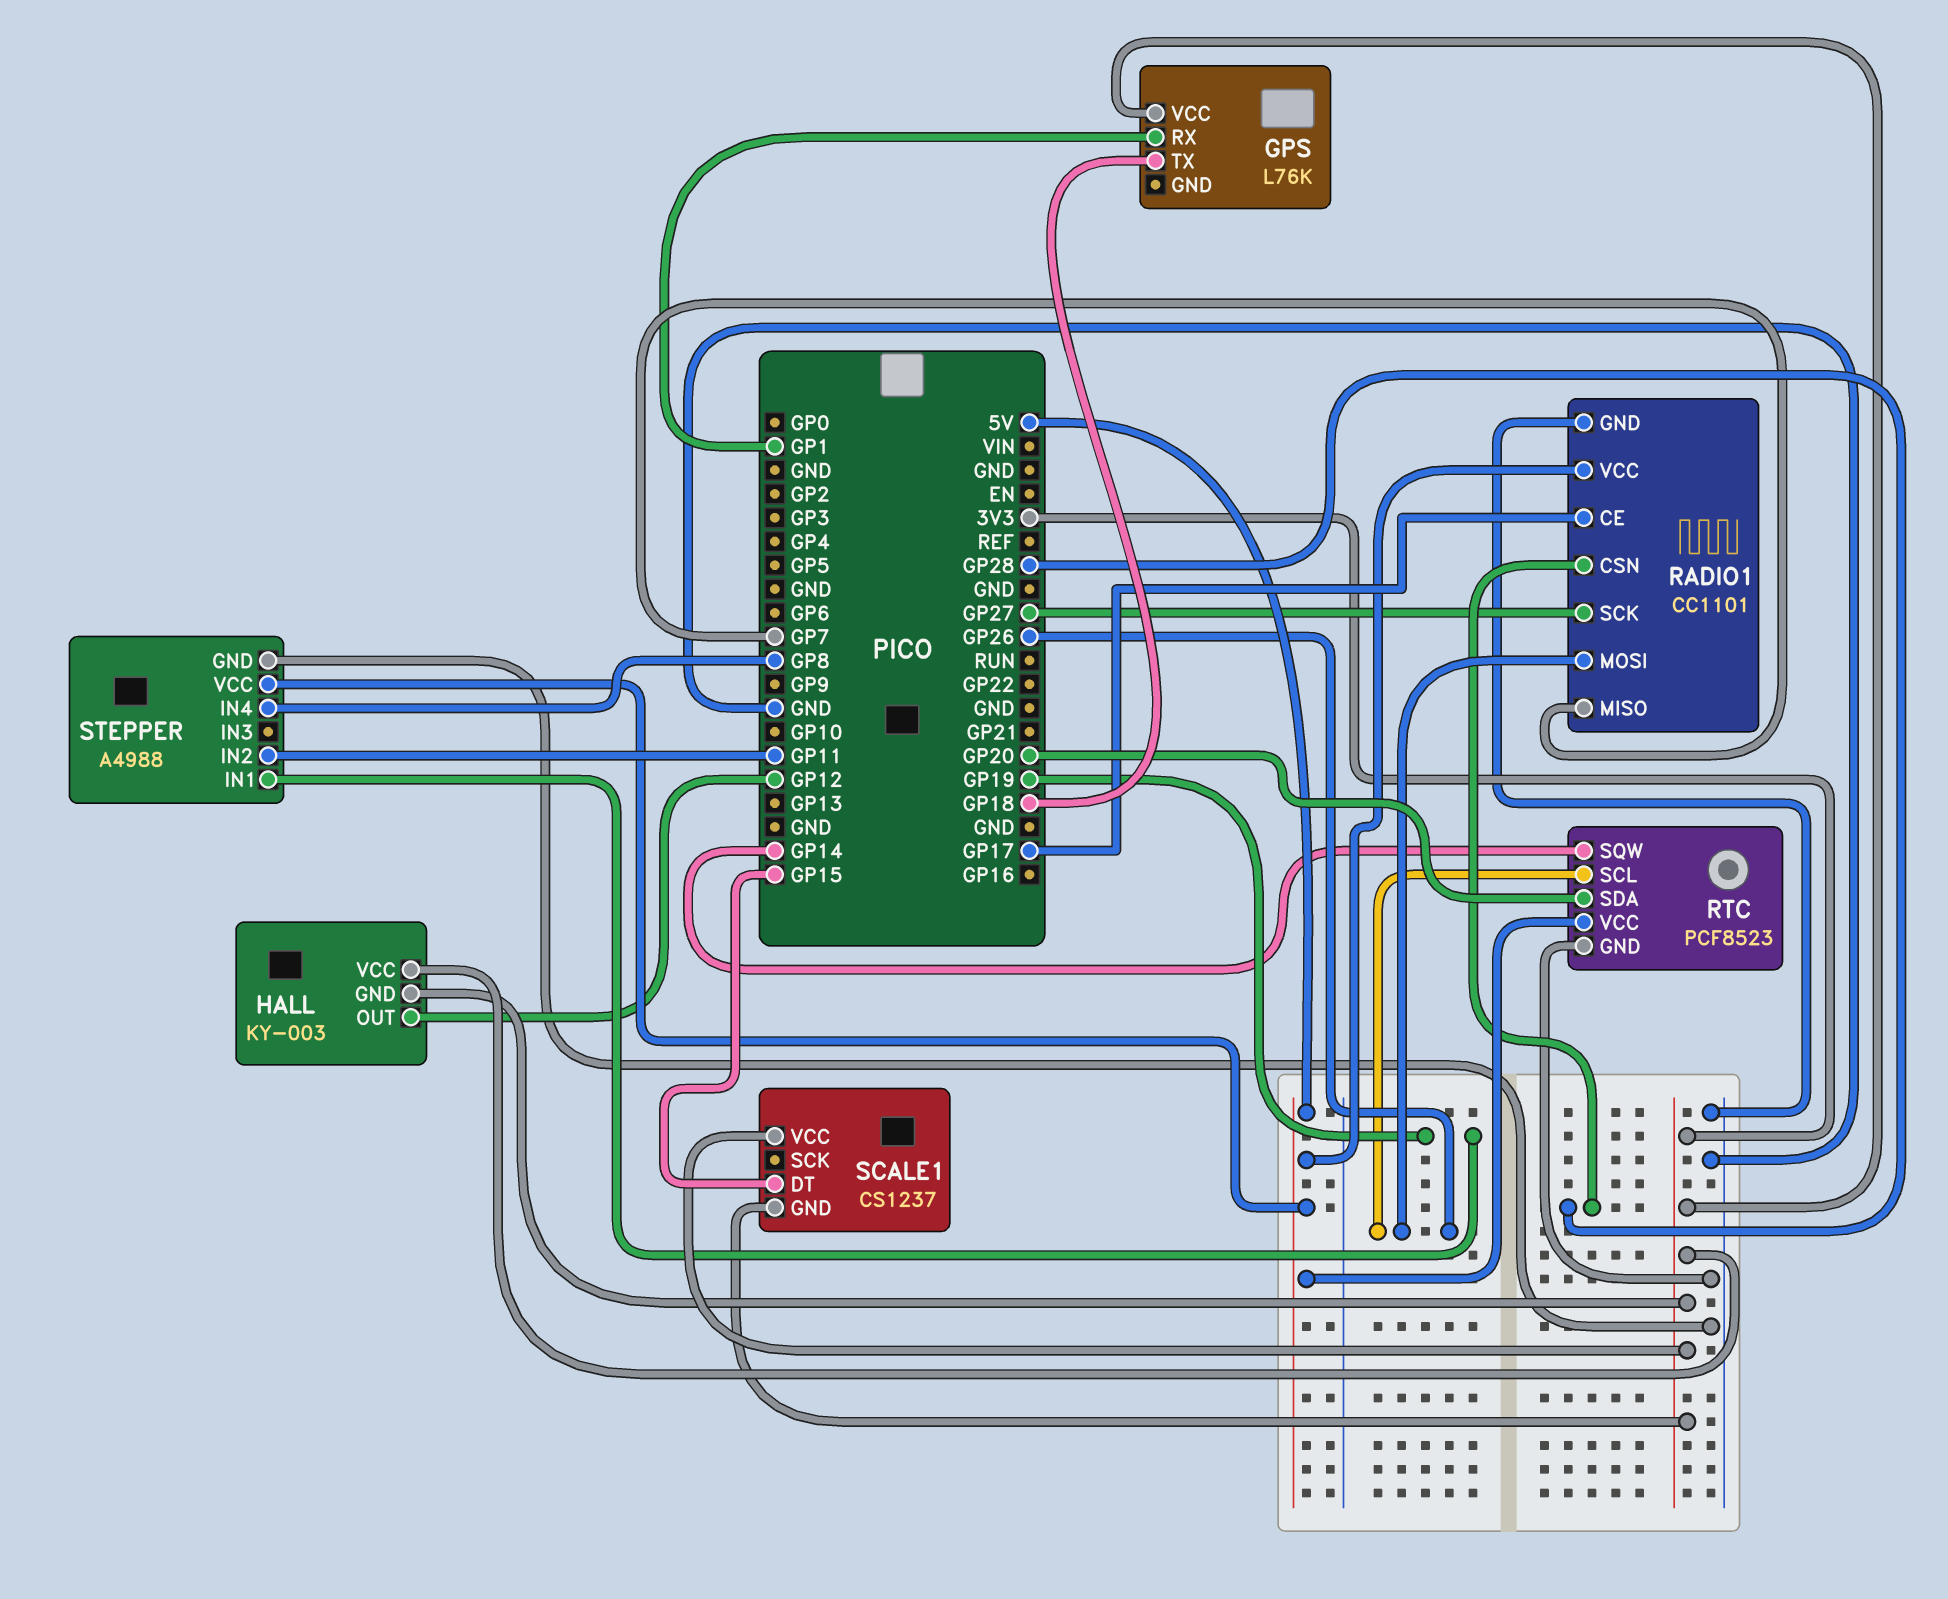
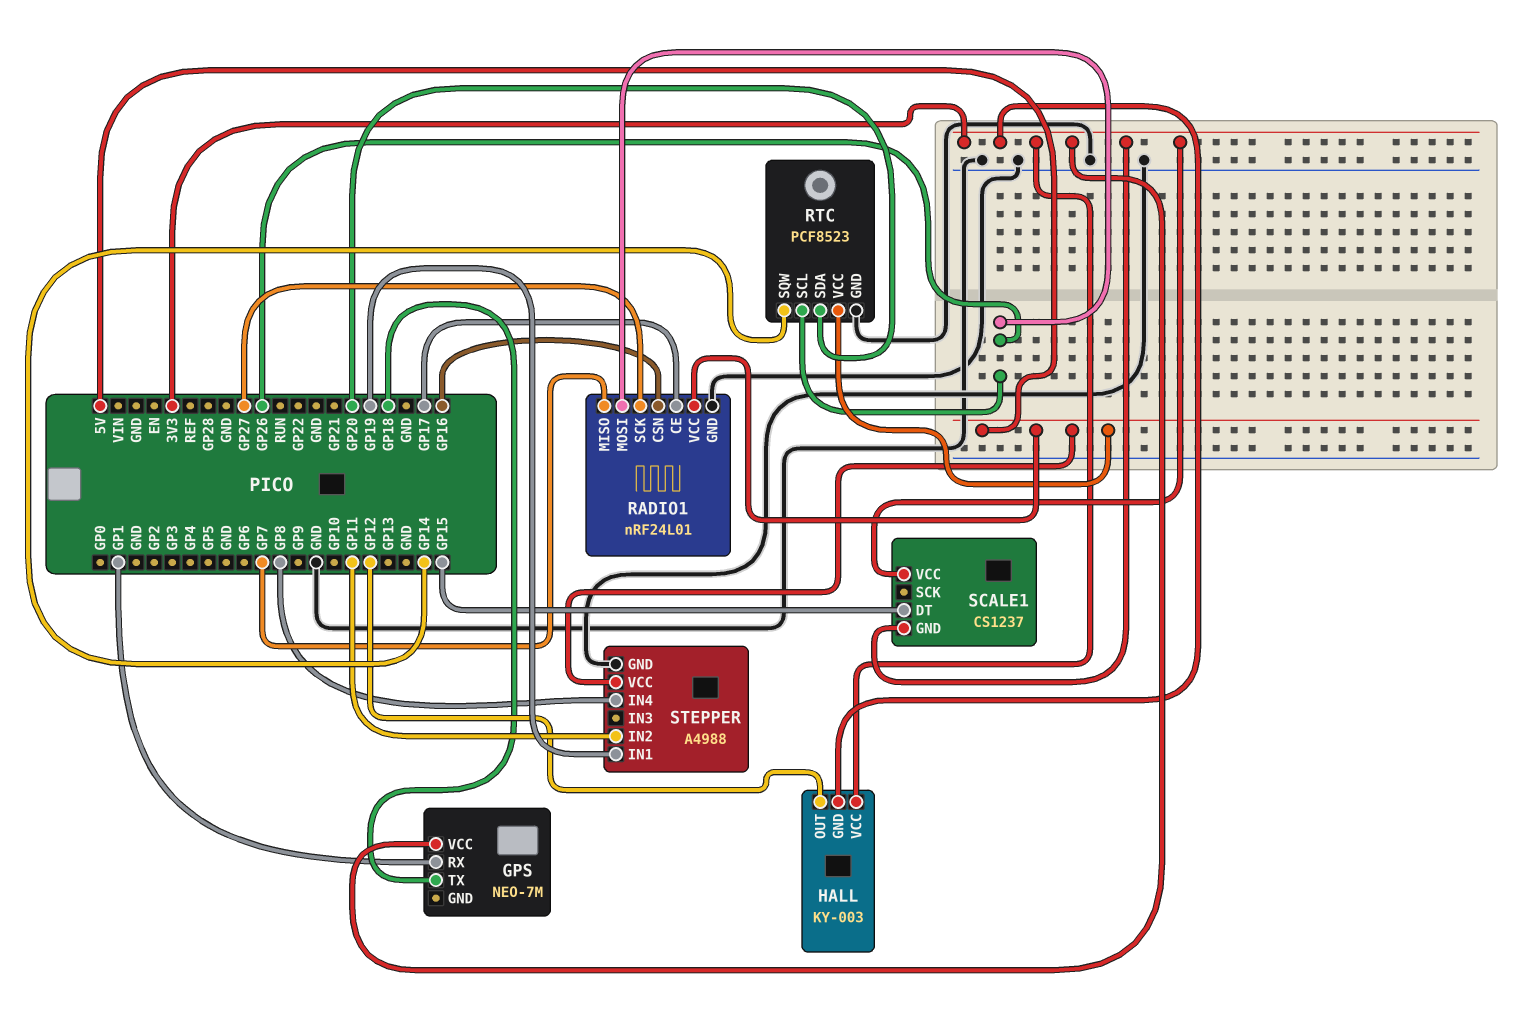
GPS: L76K -> NEO-7M
RADIO1: CC1101 -> nRF24L01
RADIO1 pin CSN: GP28 -> GP16

